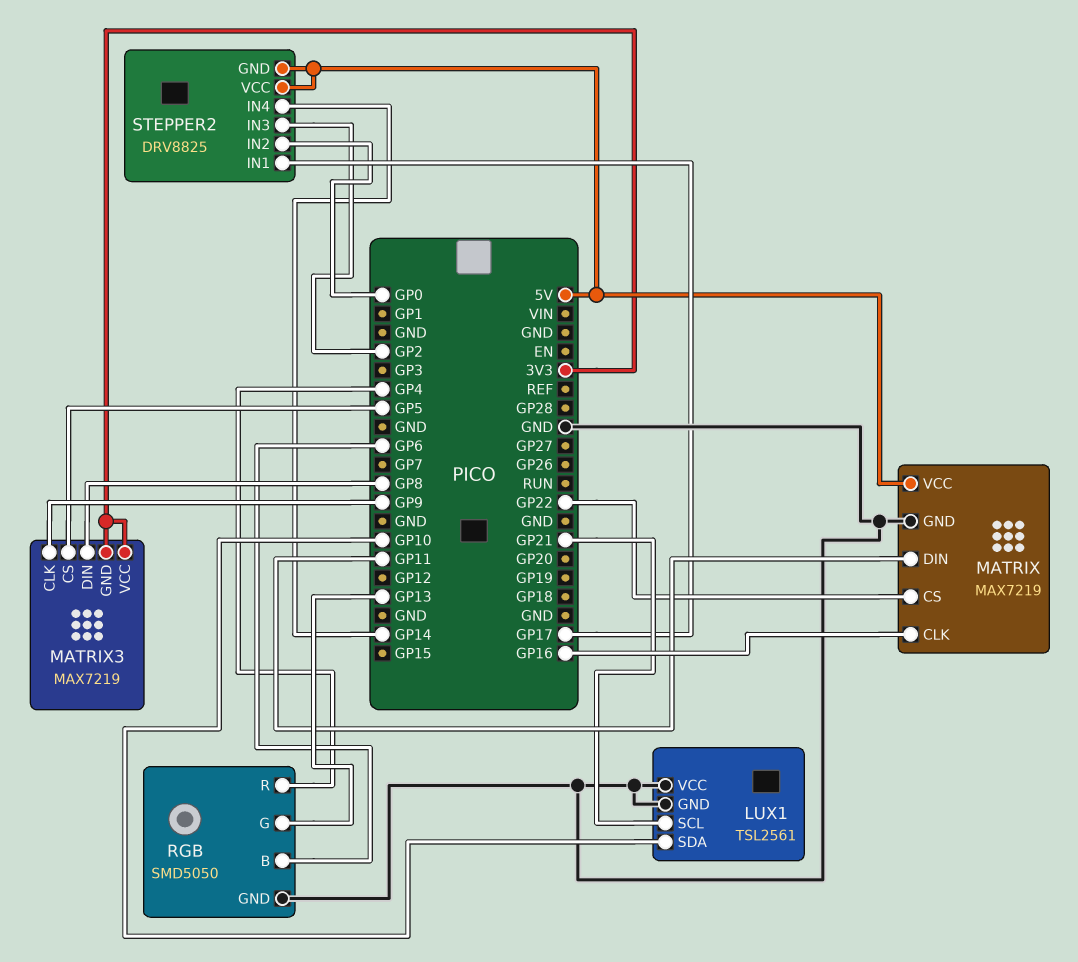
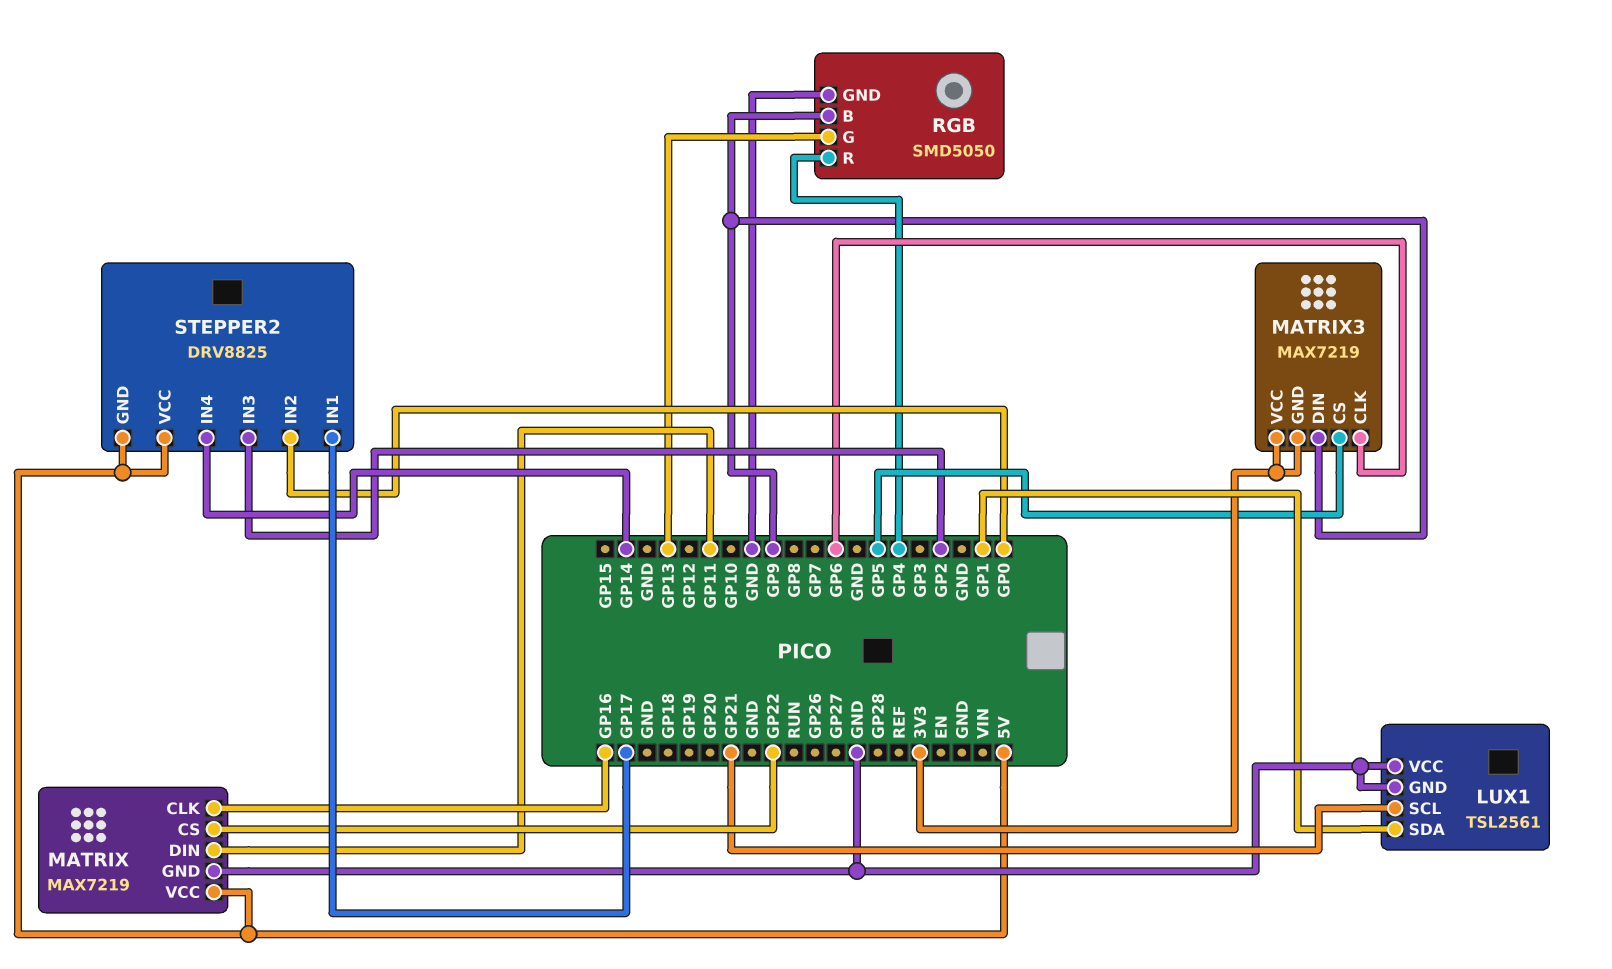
LUX1 pin SDA: GP10 -> GP1
MATRIX3 pin CLK: GP9 -> GP6
MATRIX3 pin DIN: GP8 -> GP9
RGB pin B: GP6 -> GP9

